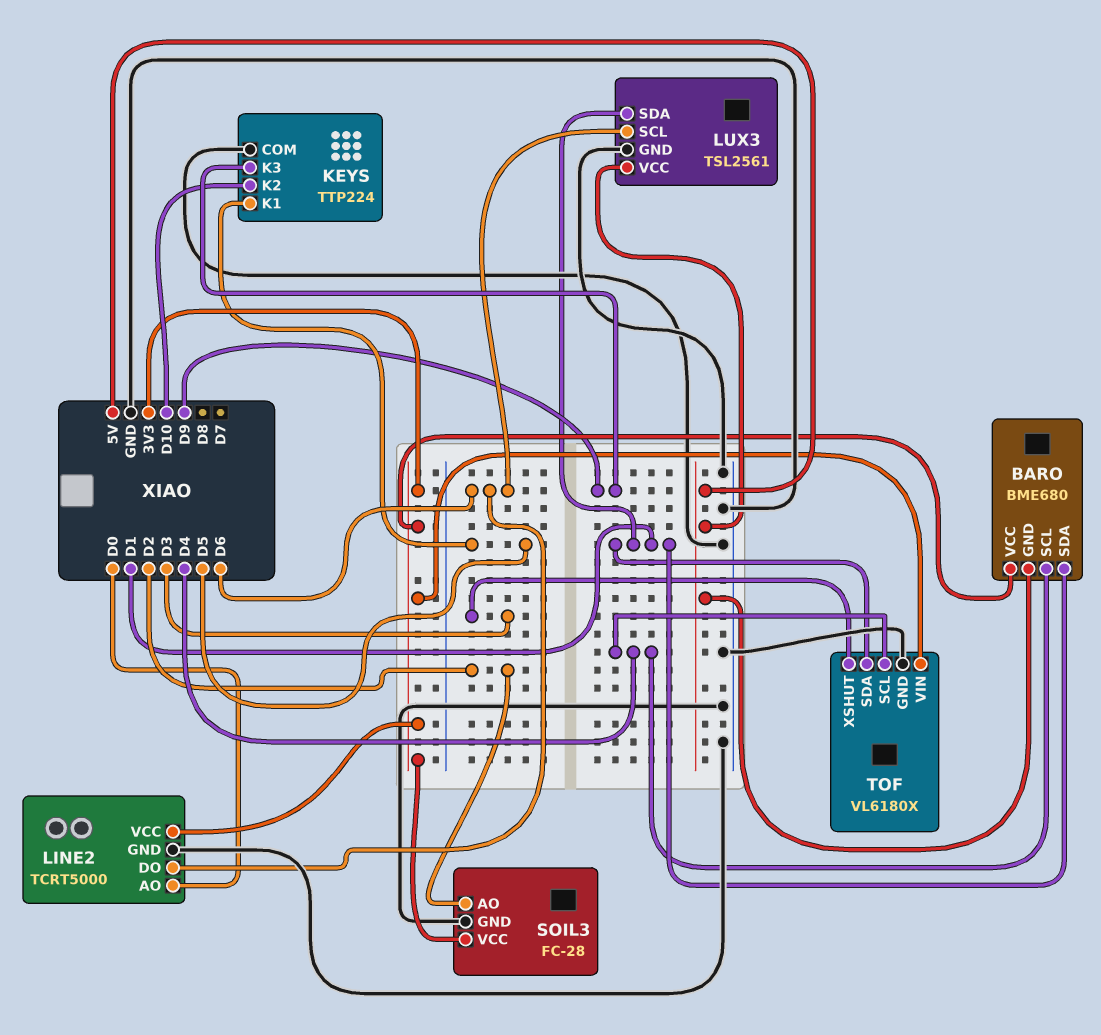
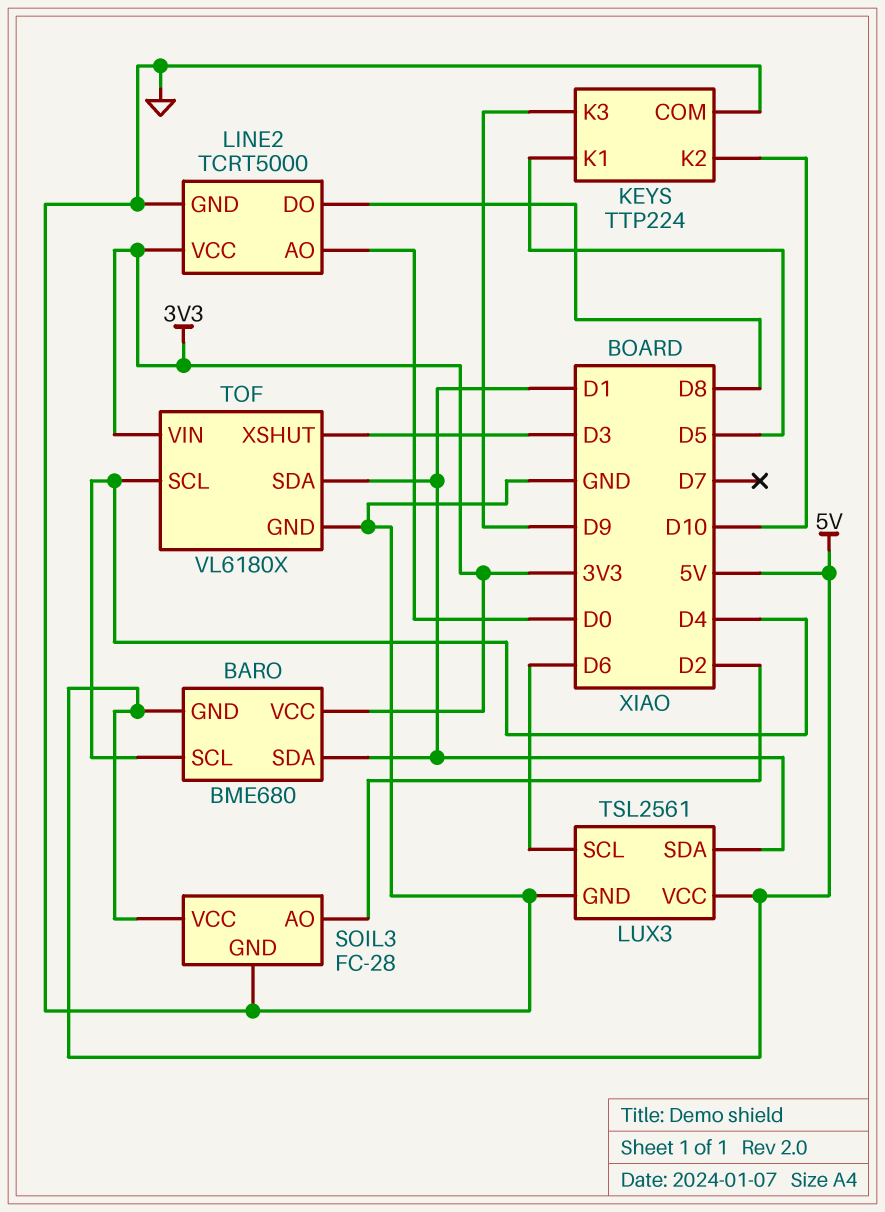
LINE2 pin DO: D6 -> D8
SOIL3 pin VCC: 3V3 -> 5V

